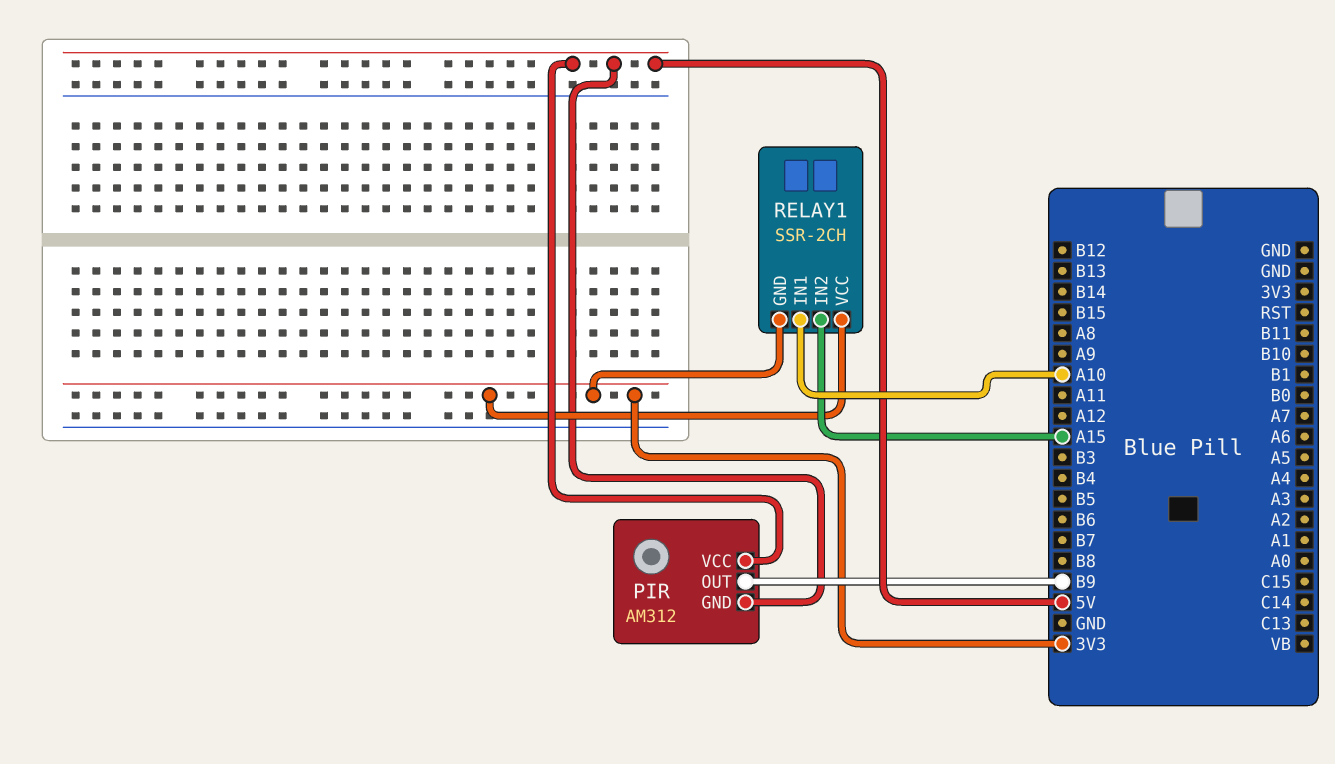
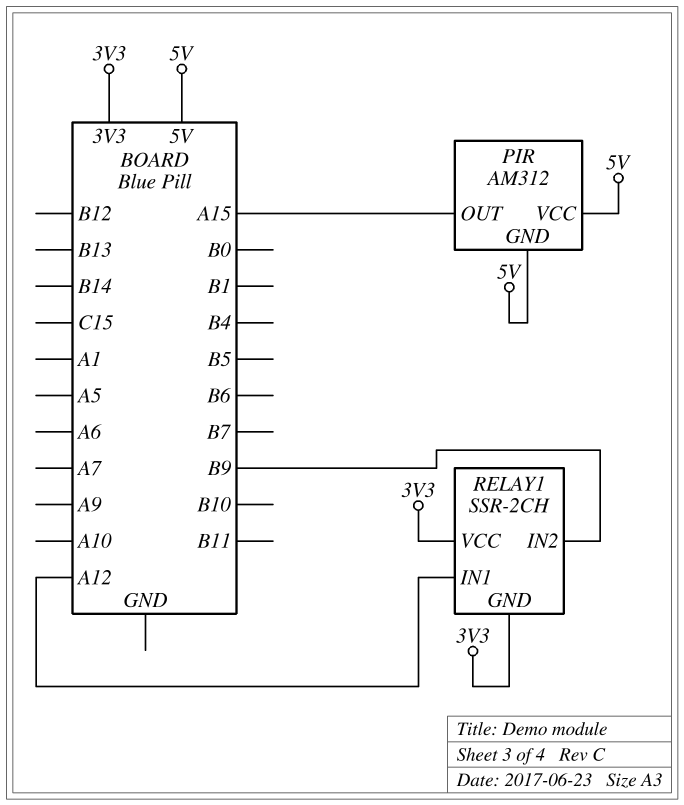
PIR pin OUT: B9 -> A15
RELAY1 pin IN1: A10 -> A12
RELAY1 pin IN2: A15 -> B9

